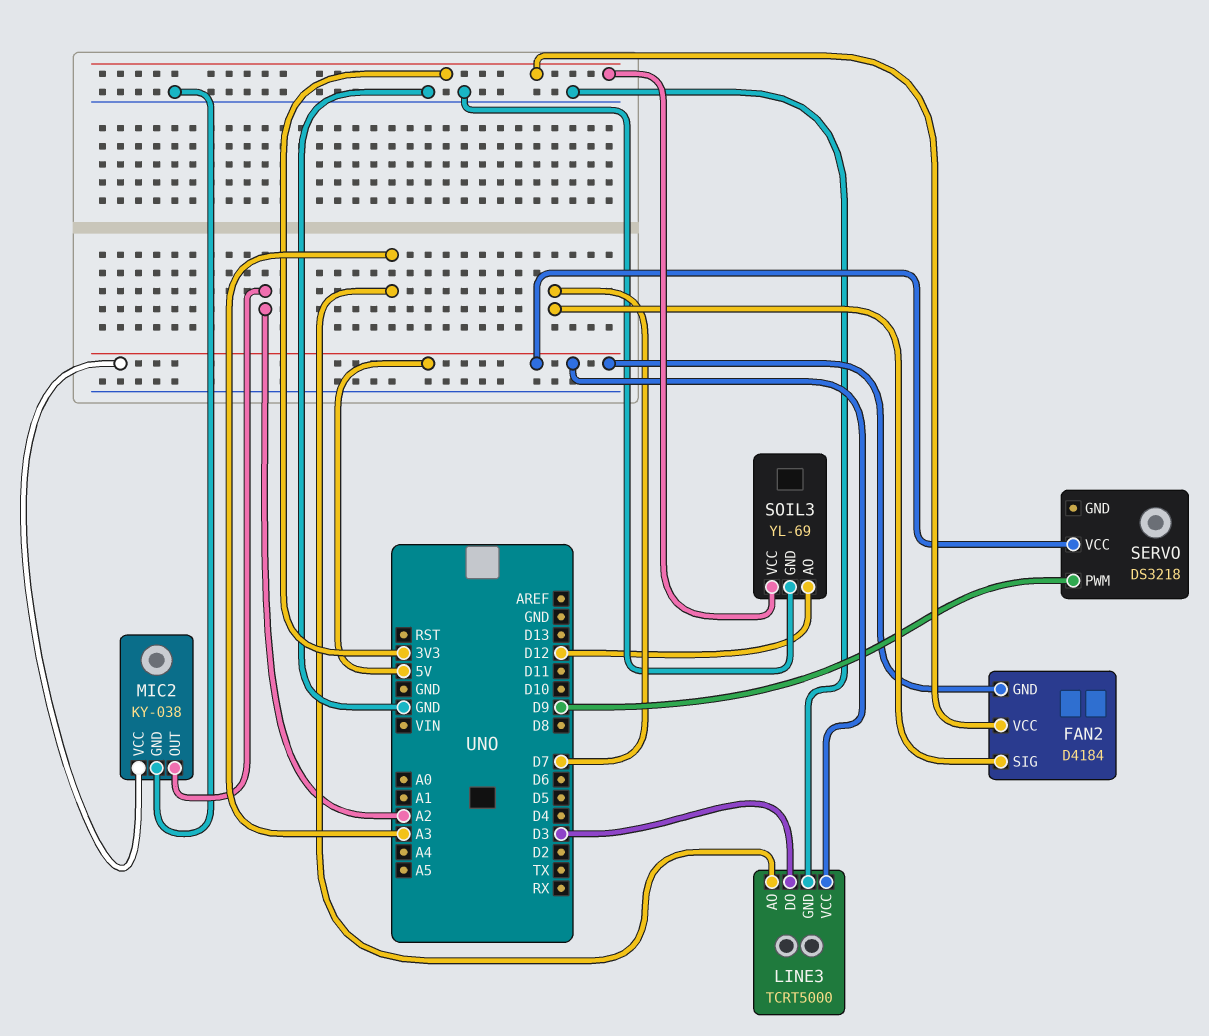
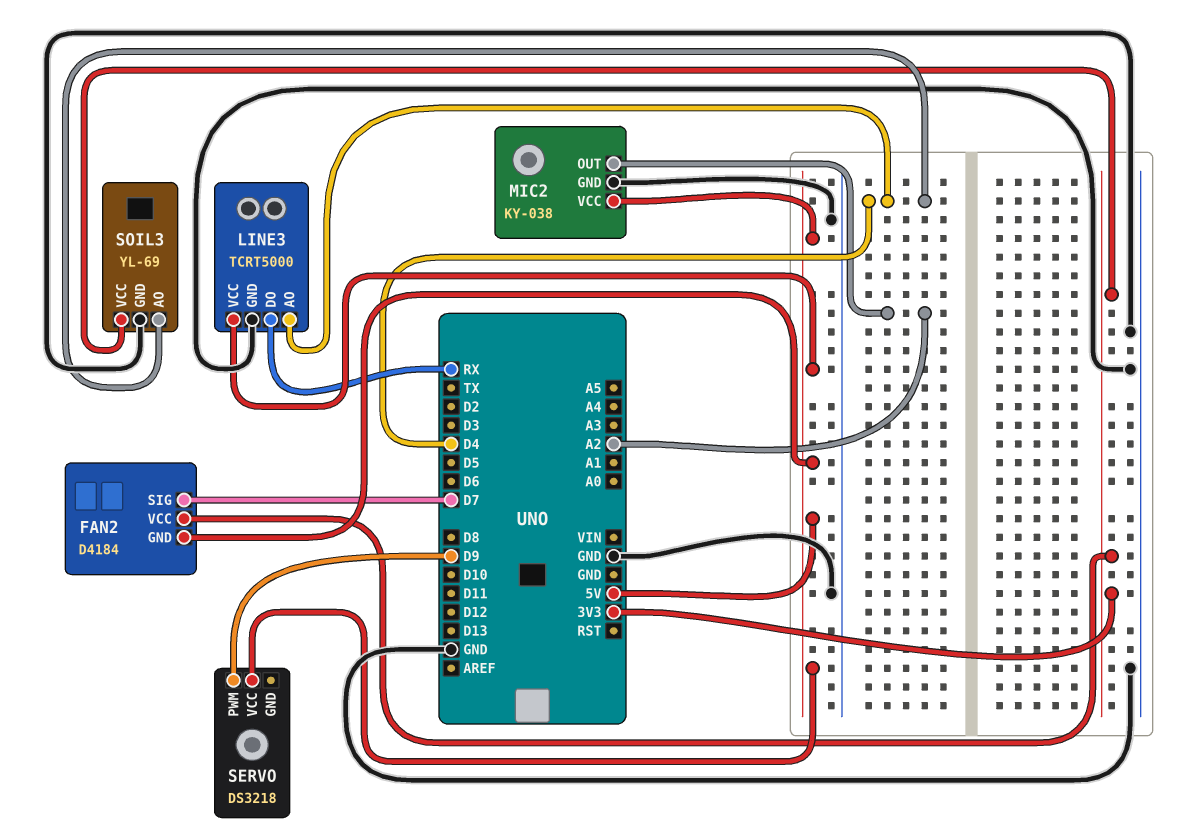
LINE3 pin AO: A3 -> D4
LINE3 pin DO: D3 -> RX
SOIL3 pin AO: D12 -> D4

